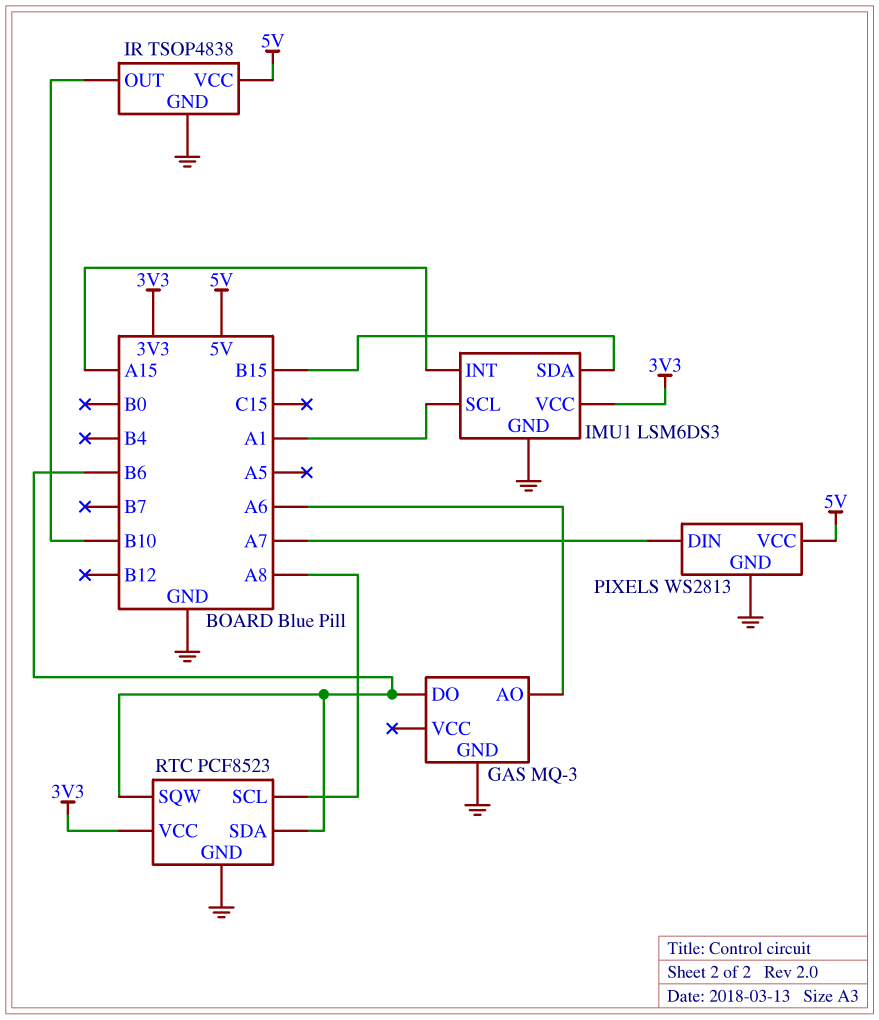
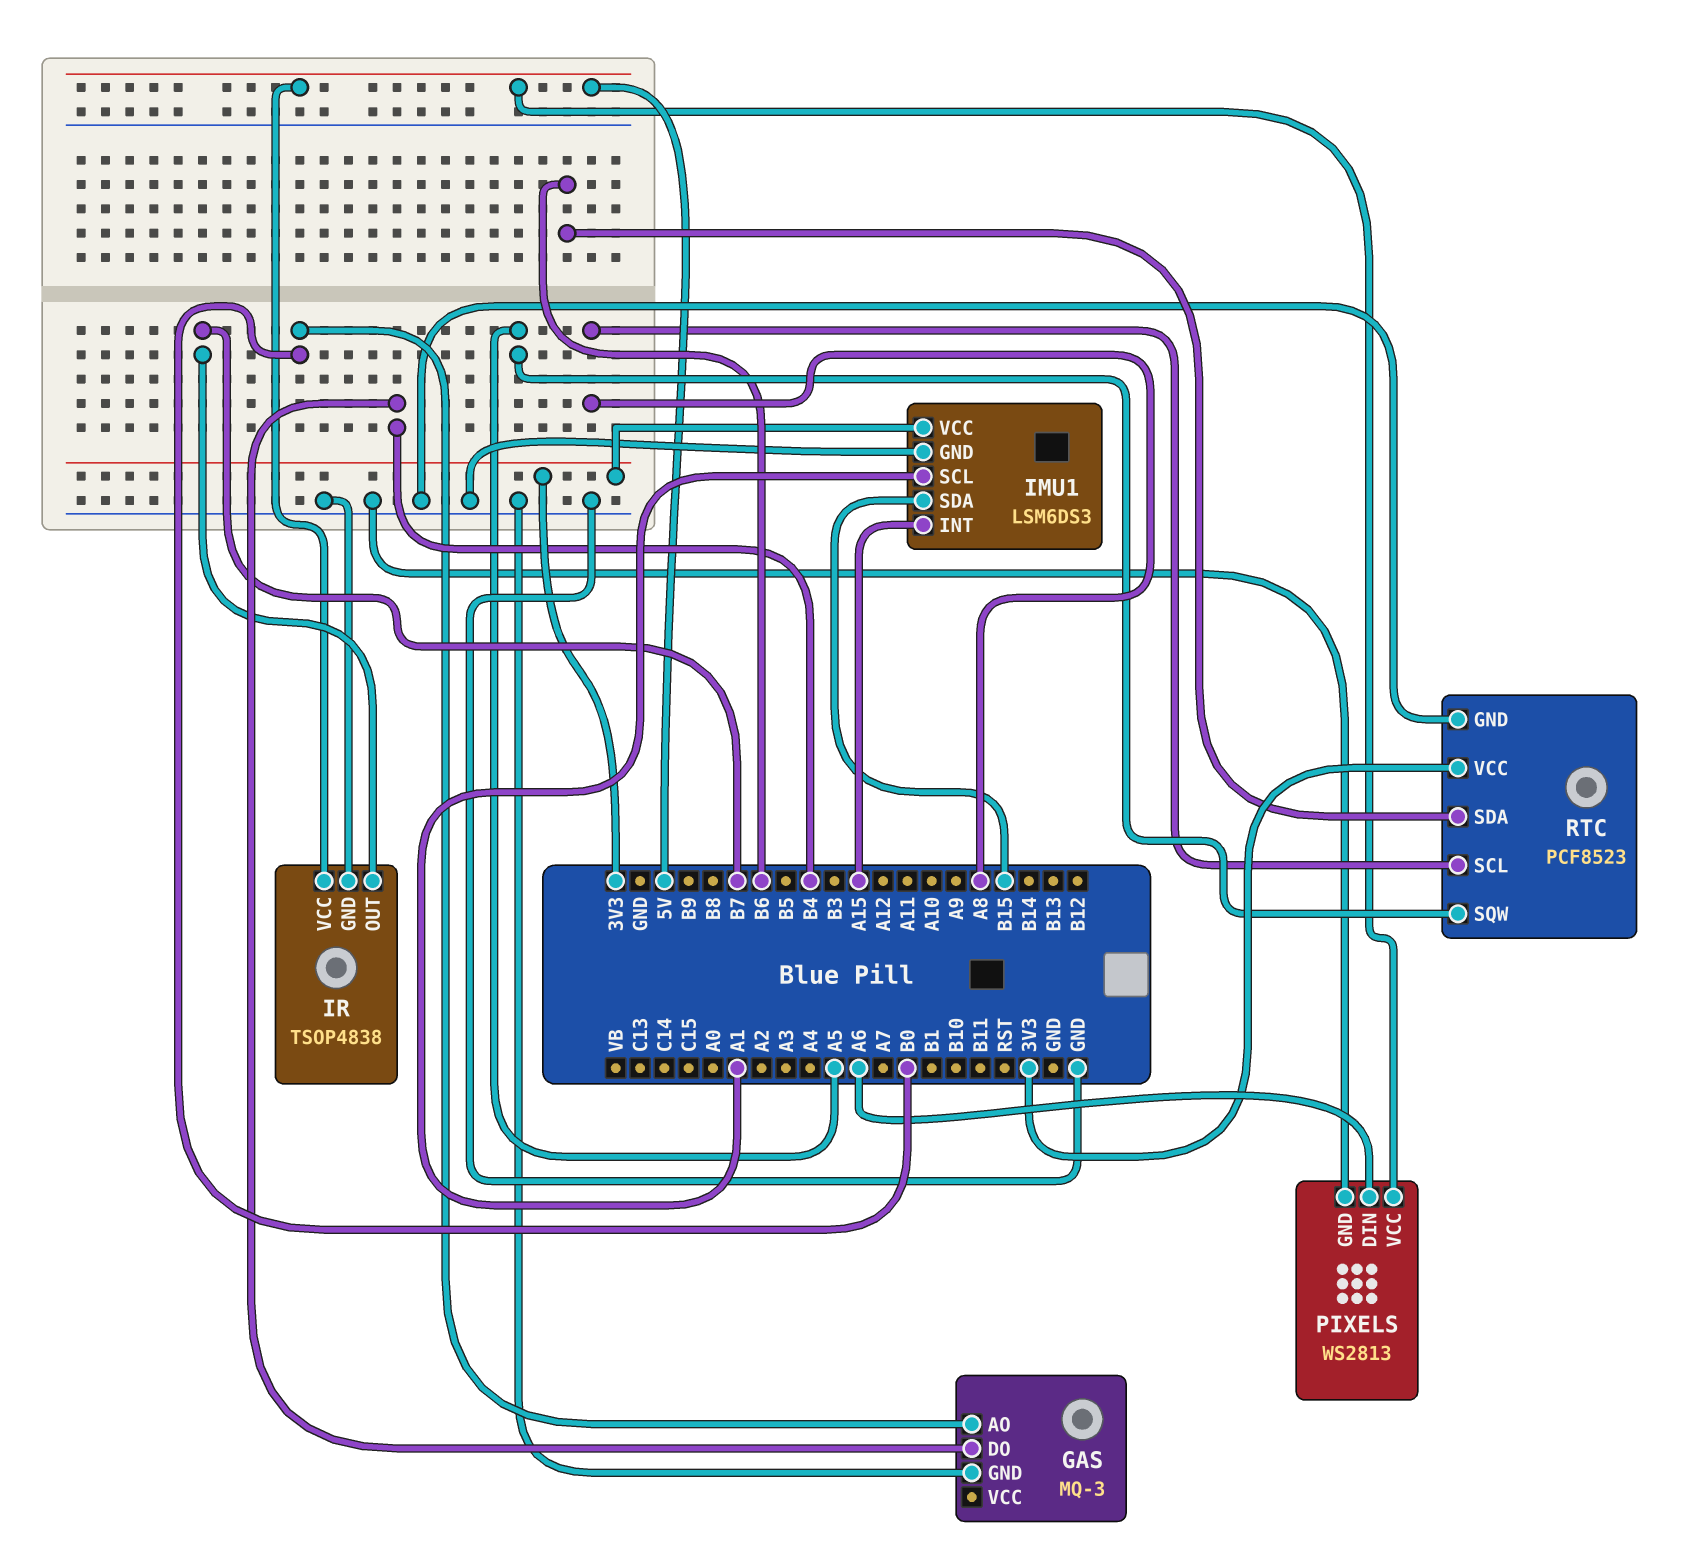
GAS pin AO: A6 -> B0
GAS pin DO: B6 -> B4
IR pin OUT: B10 -> B7
PIXELS pin DIN: A7 -> A6
RTC pin SQW: B6 -> A5

